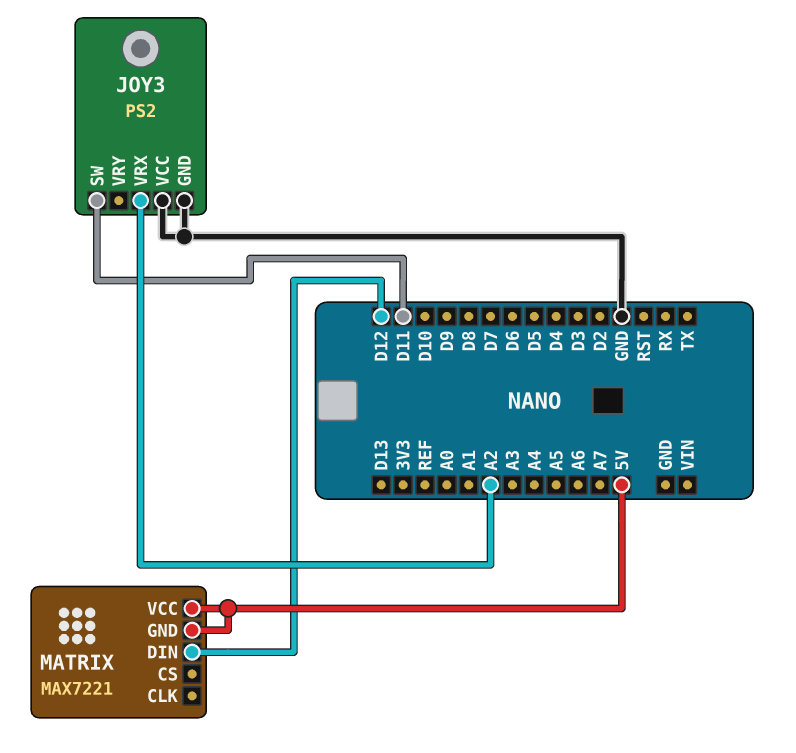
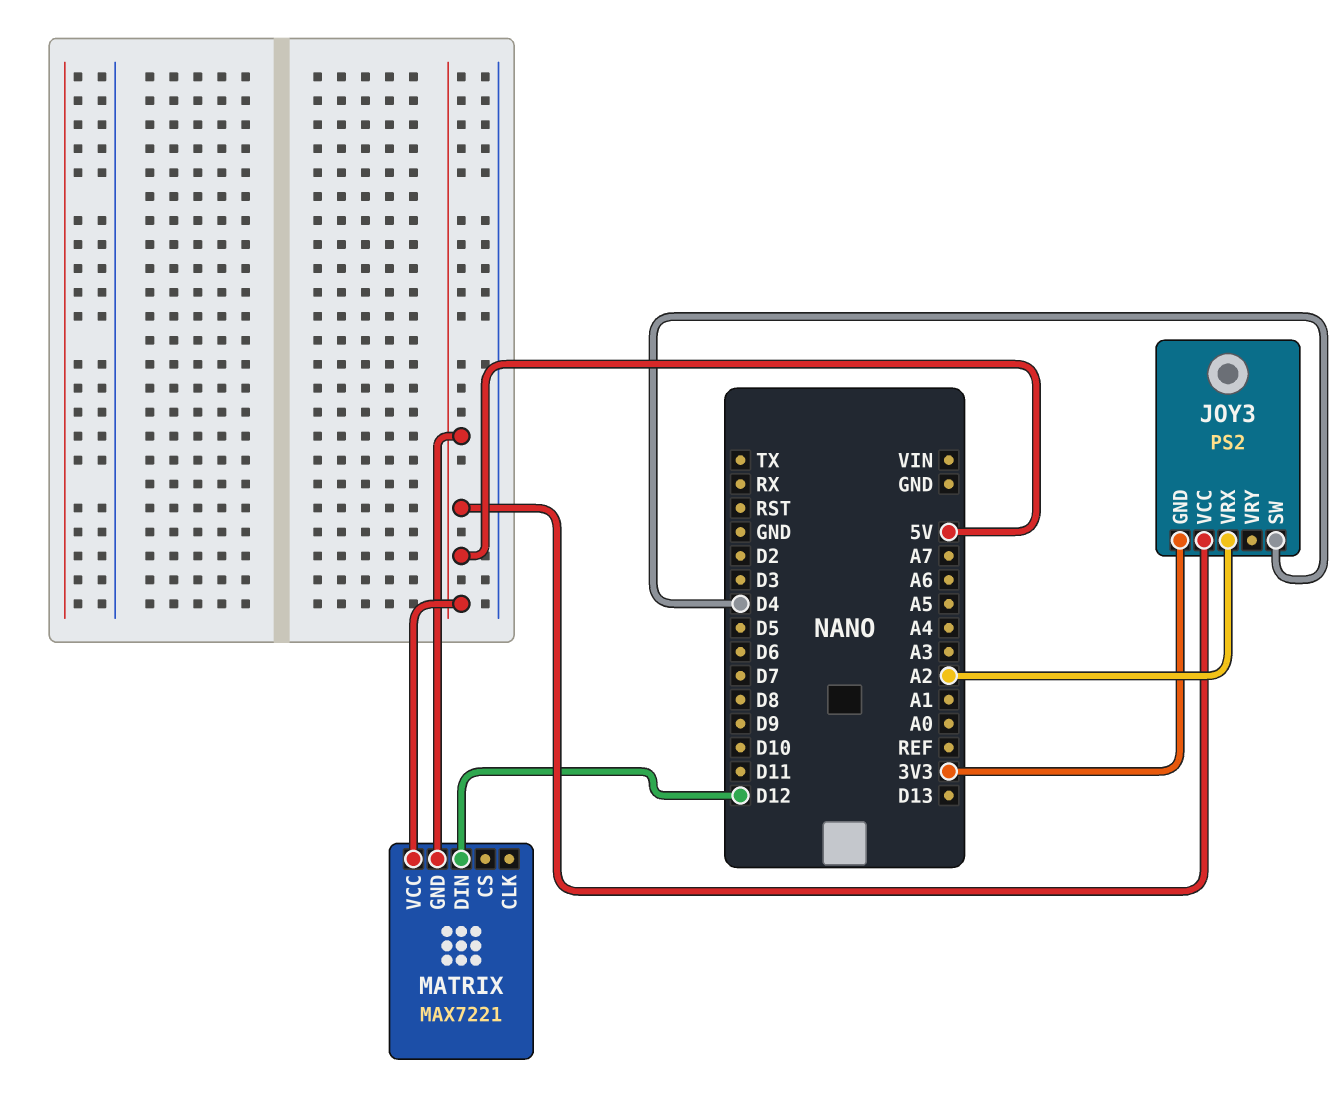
JOY3 pin GND: GND -> 3V3
JOY3 pin SW: D11 -> D4
JOY3 pin VCC: GND -> 5V

